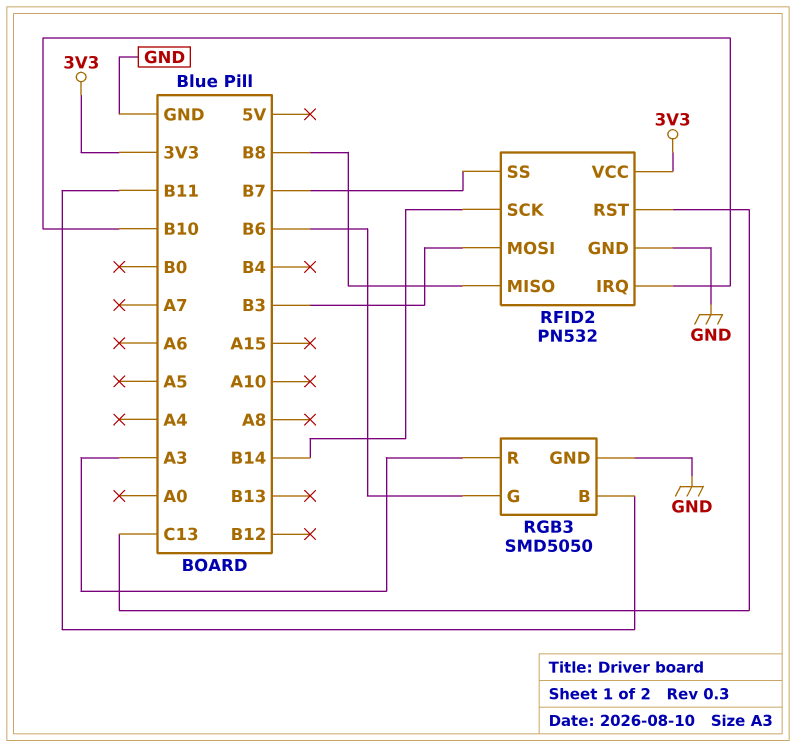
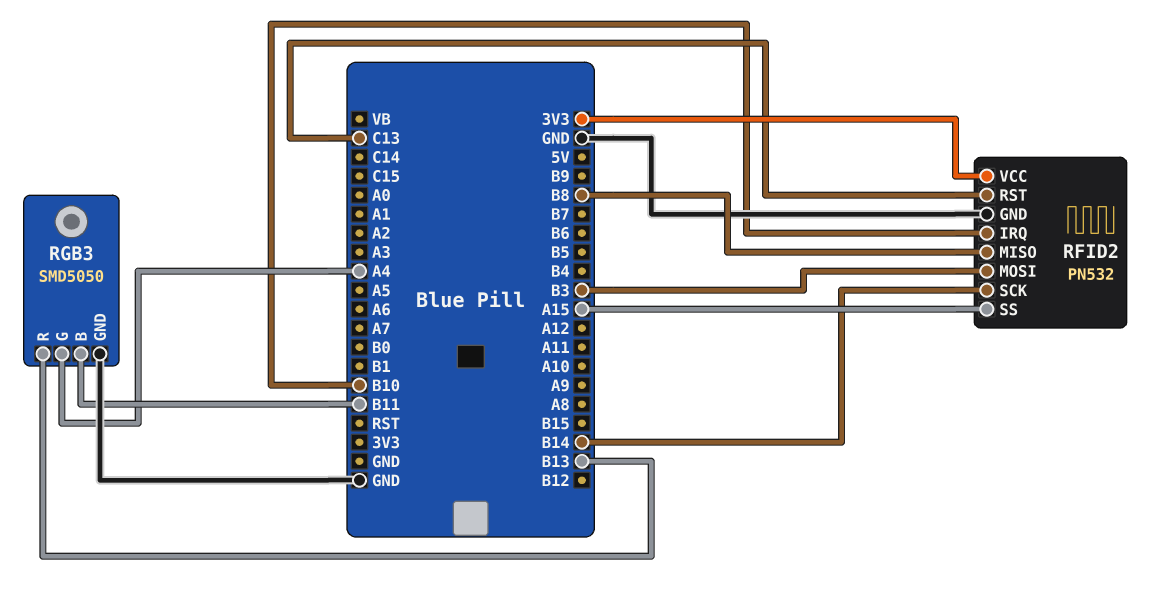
RFID2 pin SS: B7 -> A15
RGB3 pin G: B6 -> A4
RGB3 pin R: A3 -> B13

